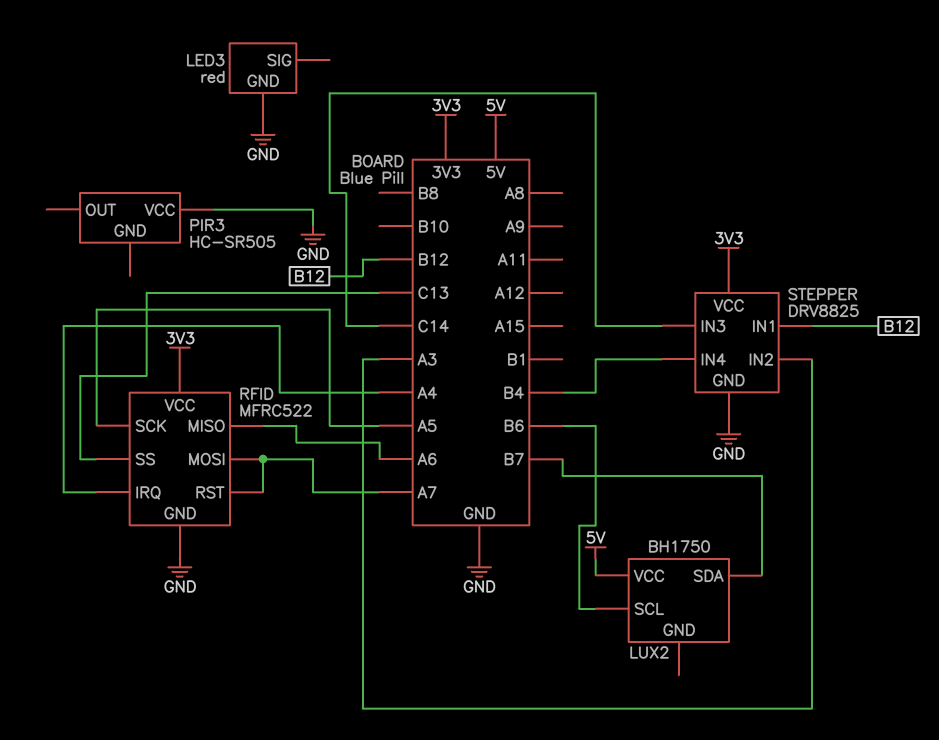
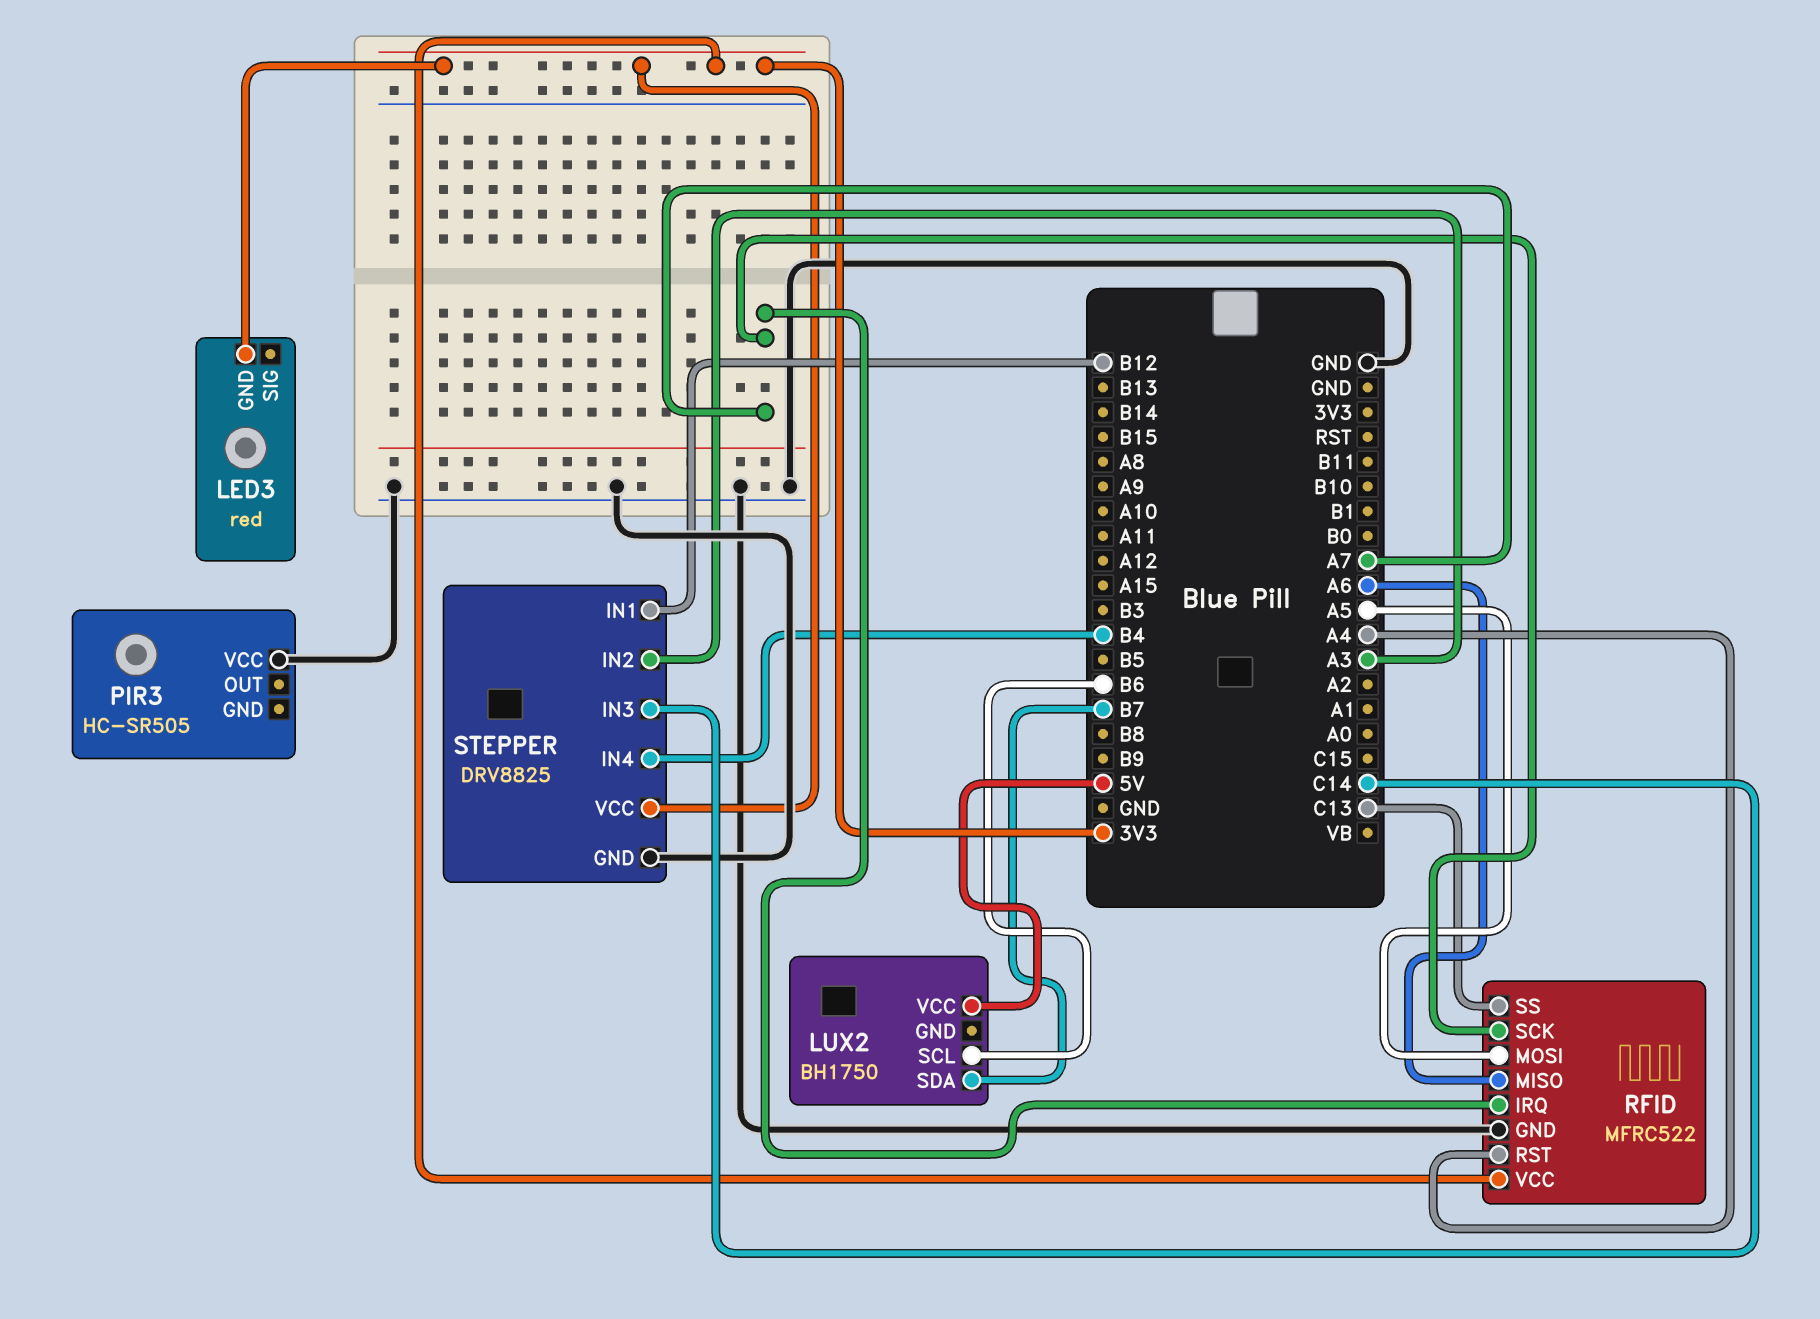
LED3 pin GND: GND -> 3V3
RFID pin IRQ: A4 -> A7
RFID pin MOSI: A7 -> A5
RFID pin RST: A7 -> A4
RFID pin SCK: A5 -> A7

